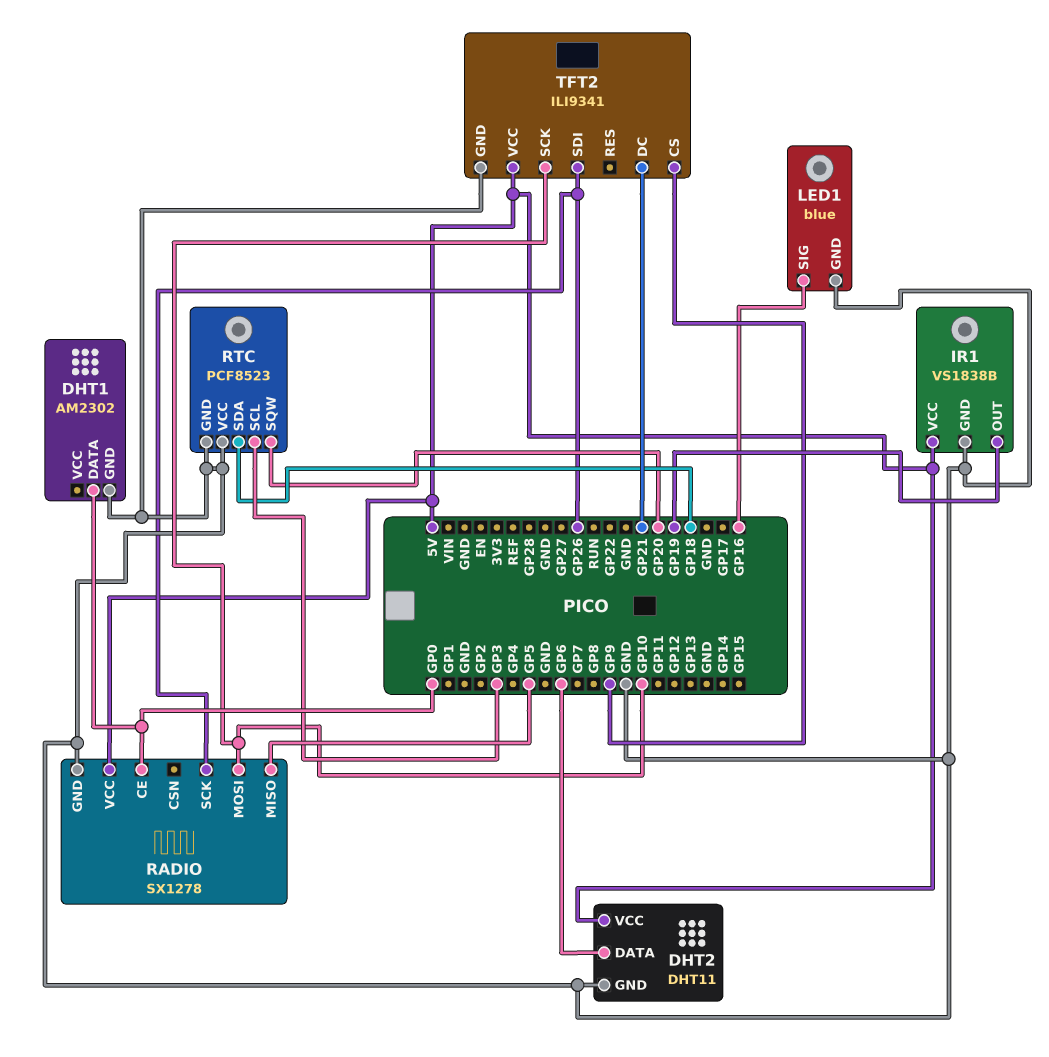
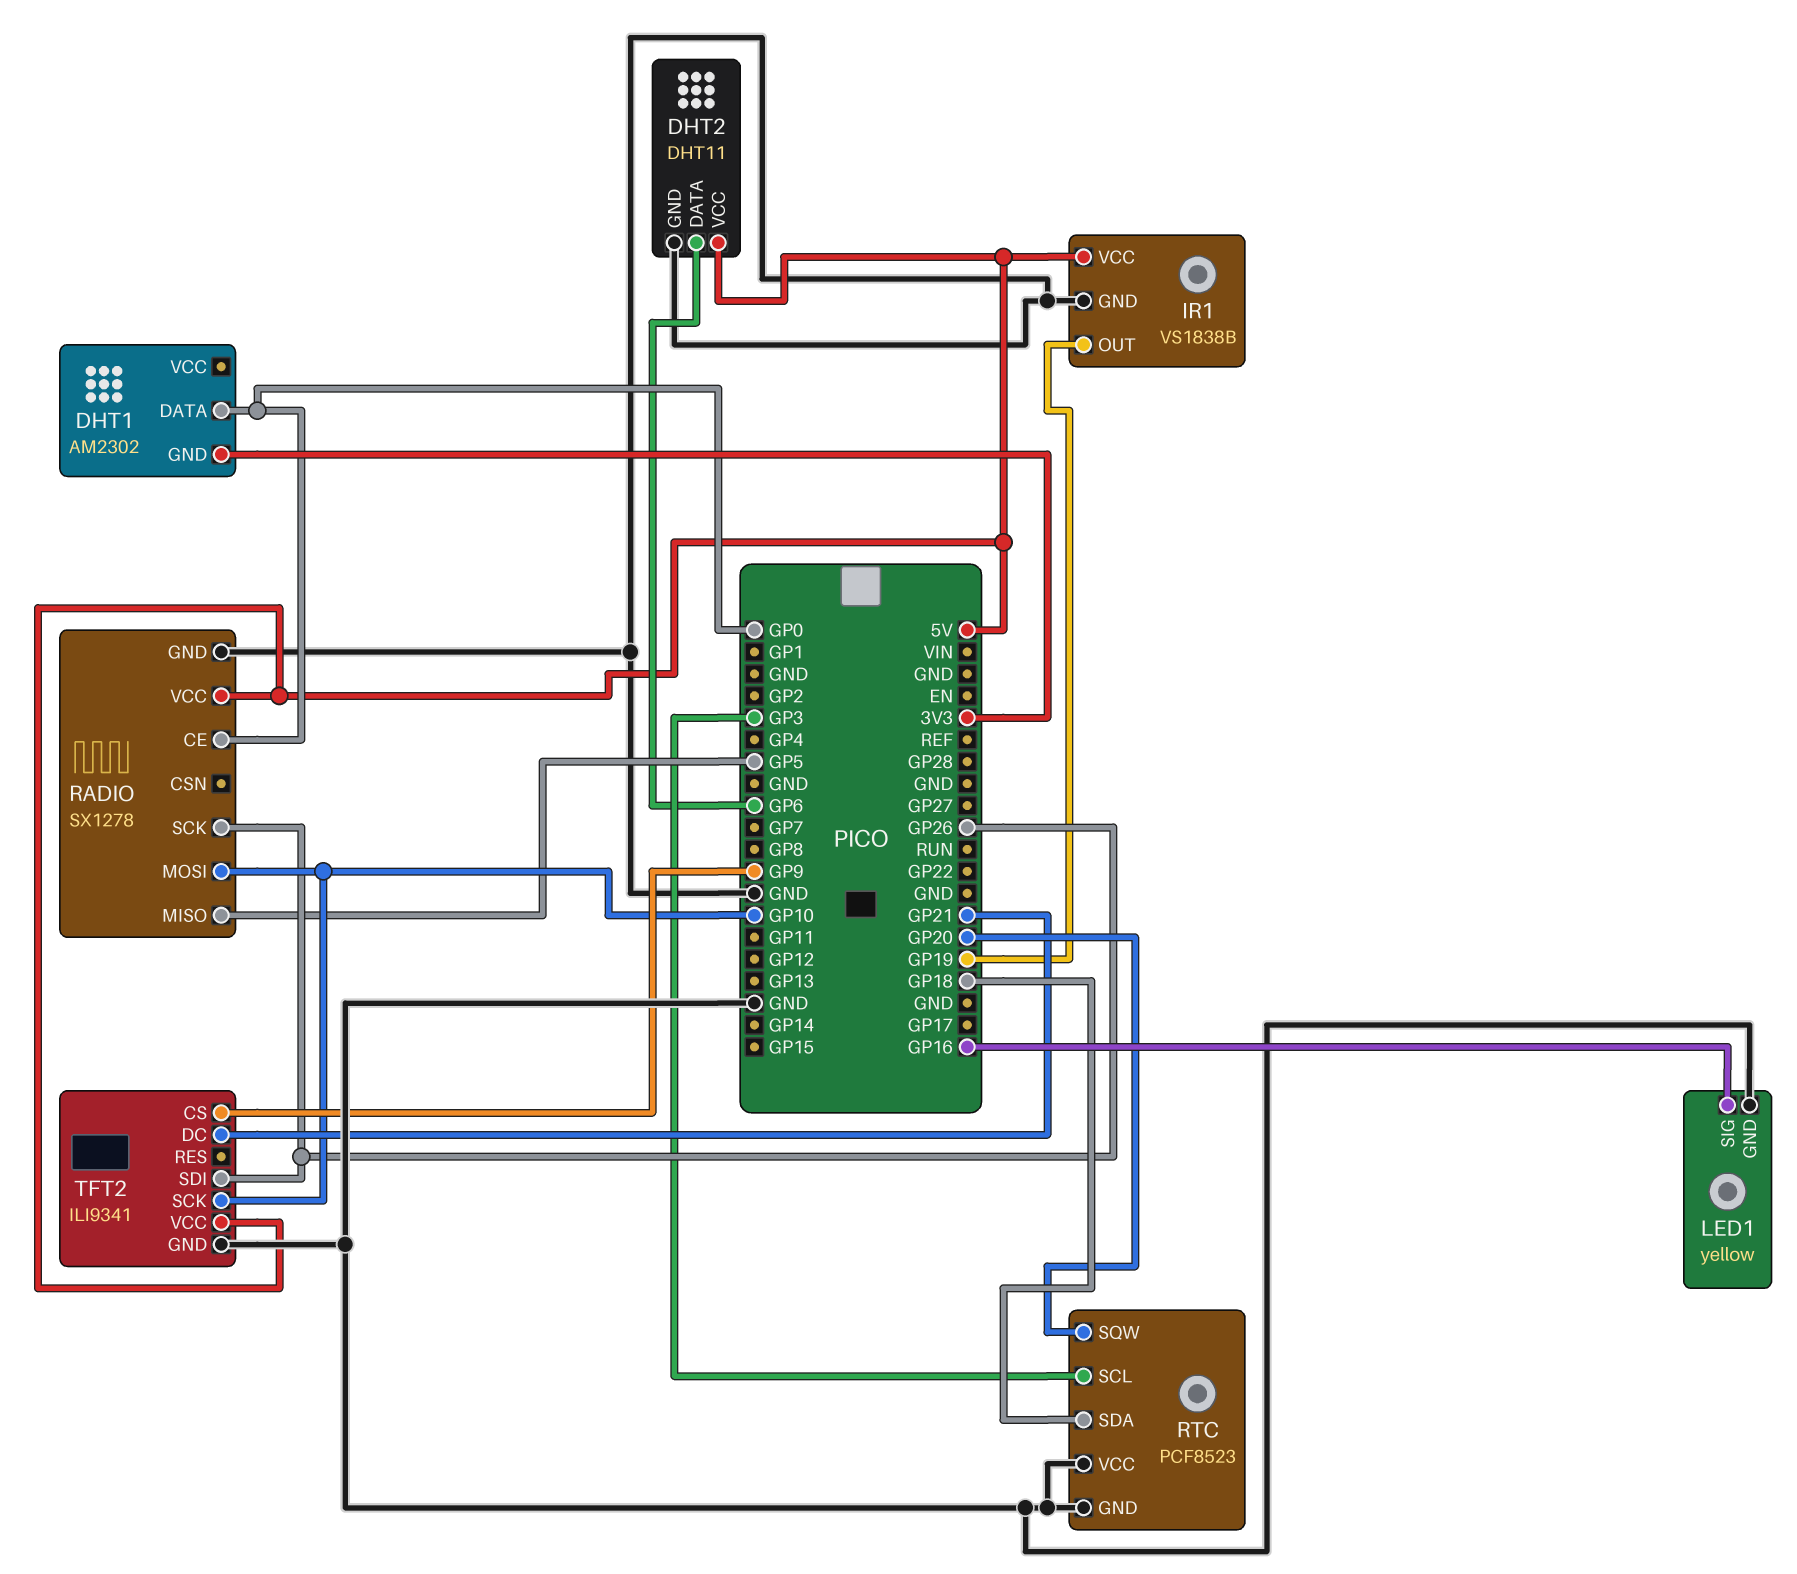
DHT1 pin GND: GND -> 3V3
LED1: blue -> yellow

